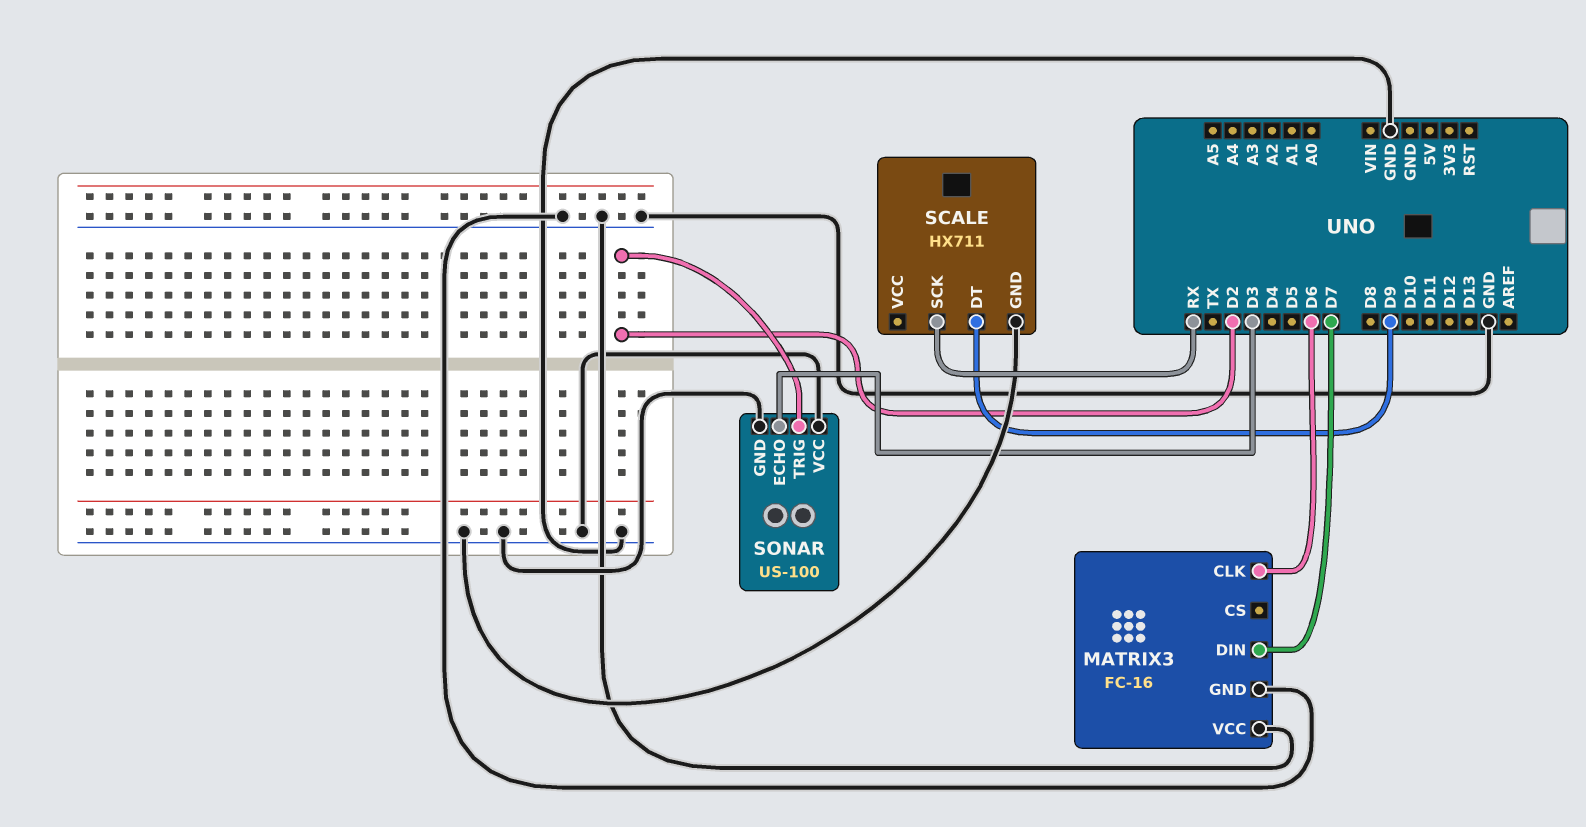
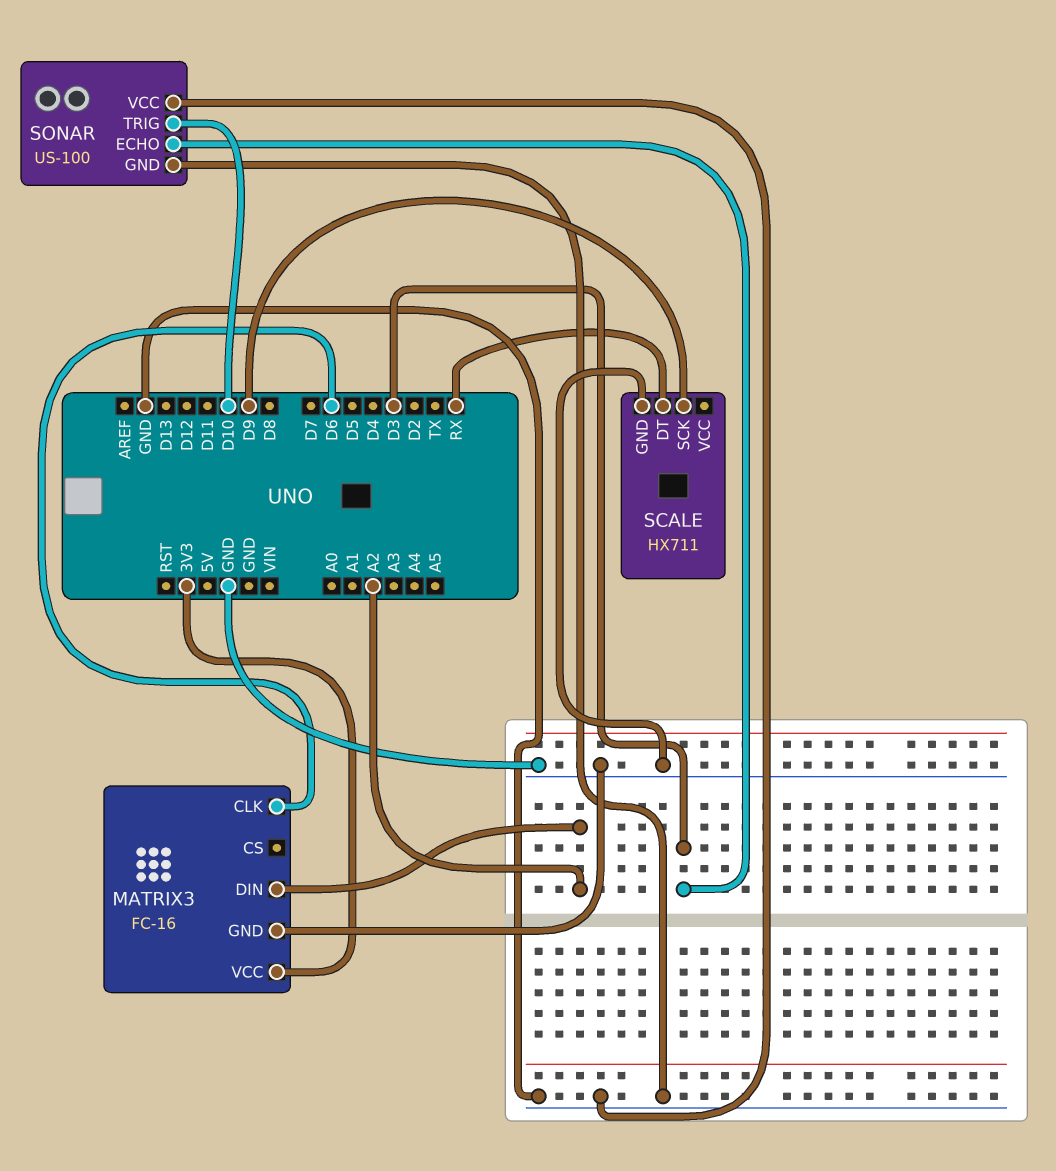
MATRIX3 pin DIN: D7 -> A2
MATRIX3 pin VCC: GND -> 3V3
SCALE pin DT: D9 -> RX
SCALE pin SCK: RX -> D9
SONAR pin TRIG: D2 -> D10

